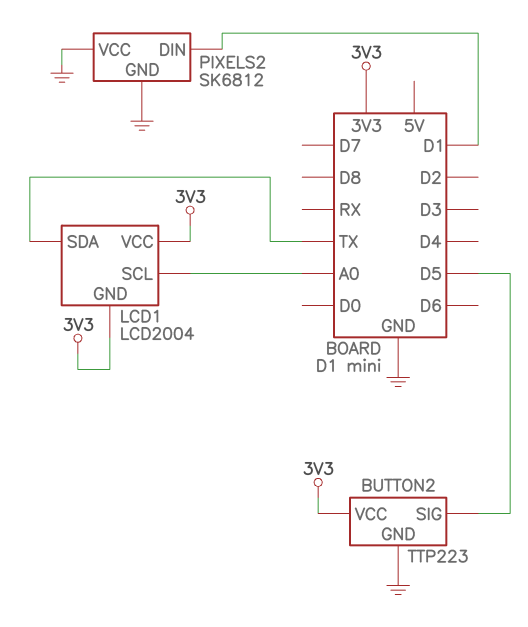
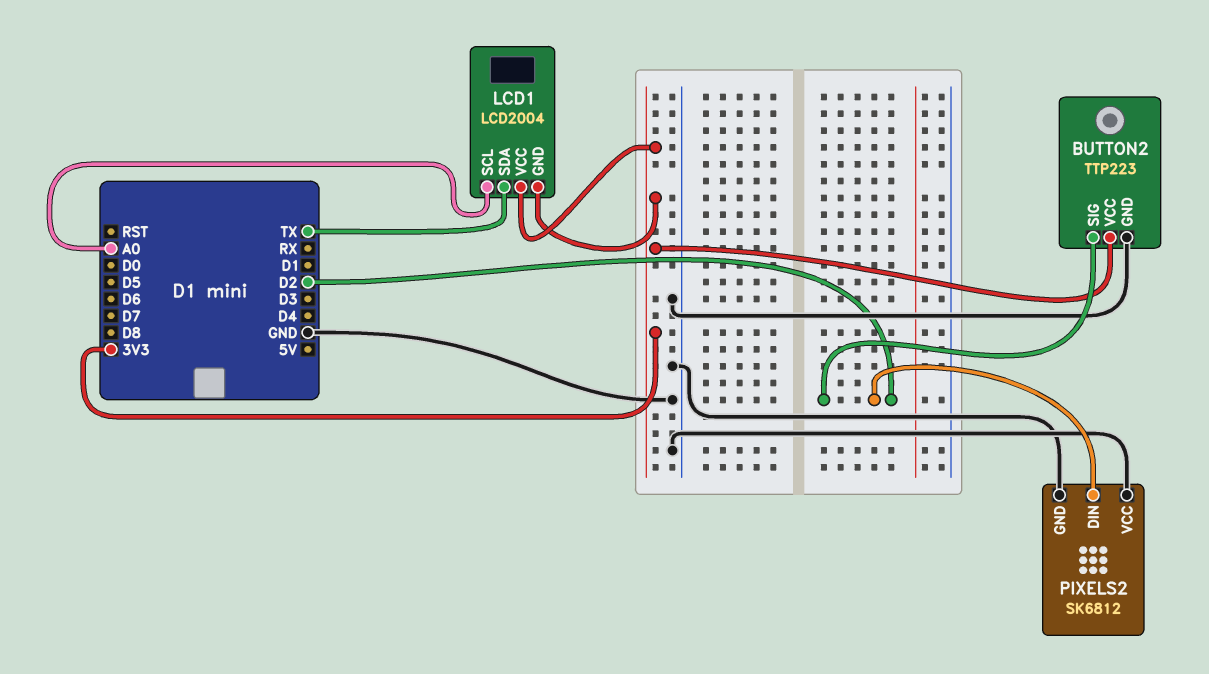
BUTTON2 pin SIG: D5 -> D2
PIXELS2 pin DIN: D1 -> D2

